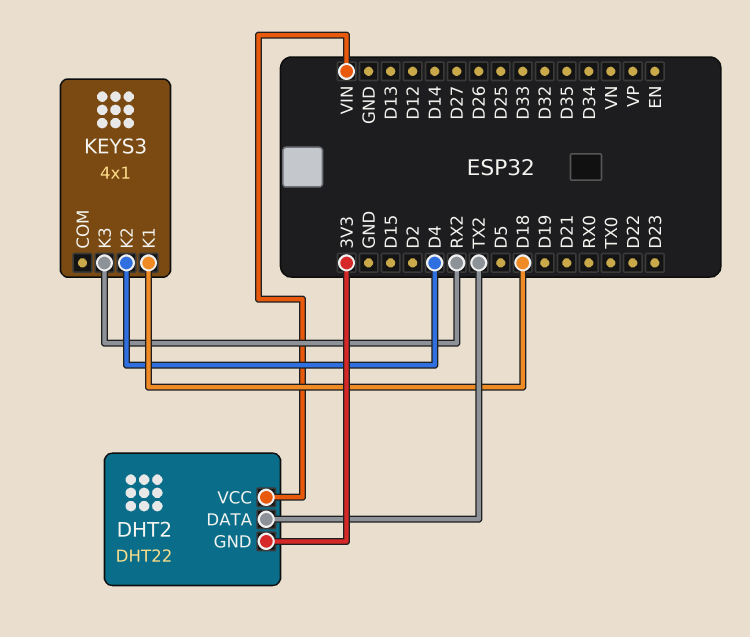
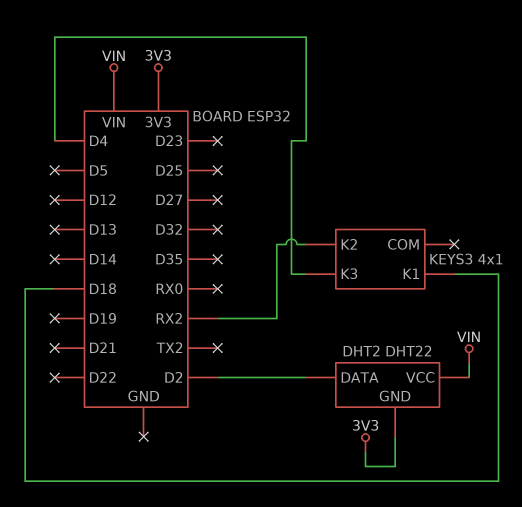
DHT2 pin DATA: TX2 -> D2
KEYS3 pin K2: D4 -> RX2
KEYS3 pin K3: RX2 -> D4

